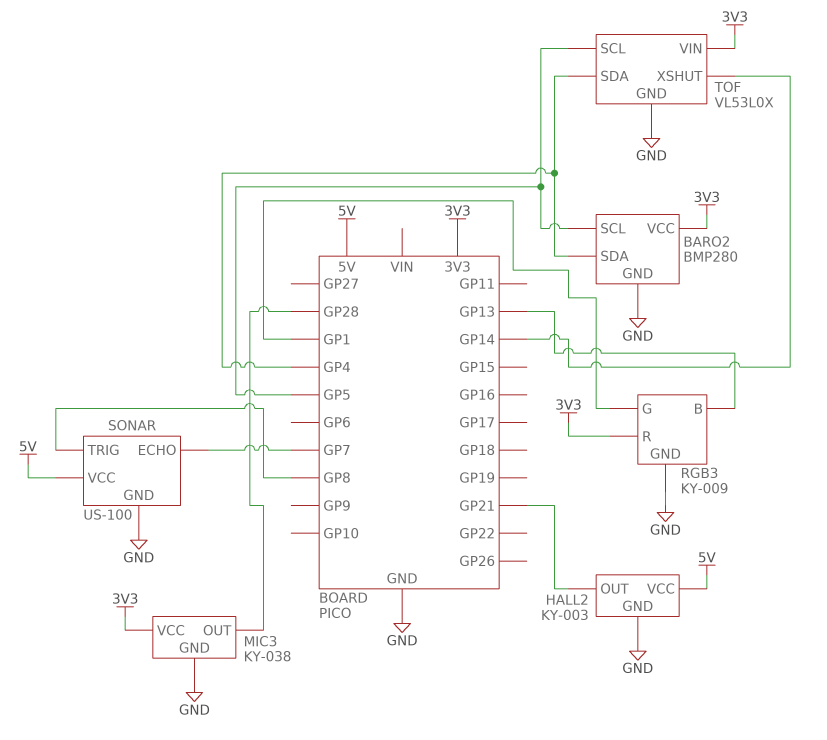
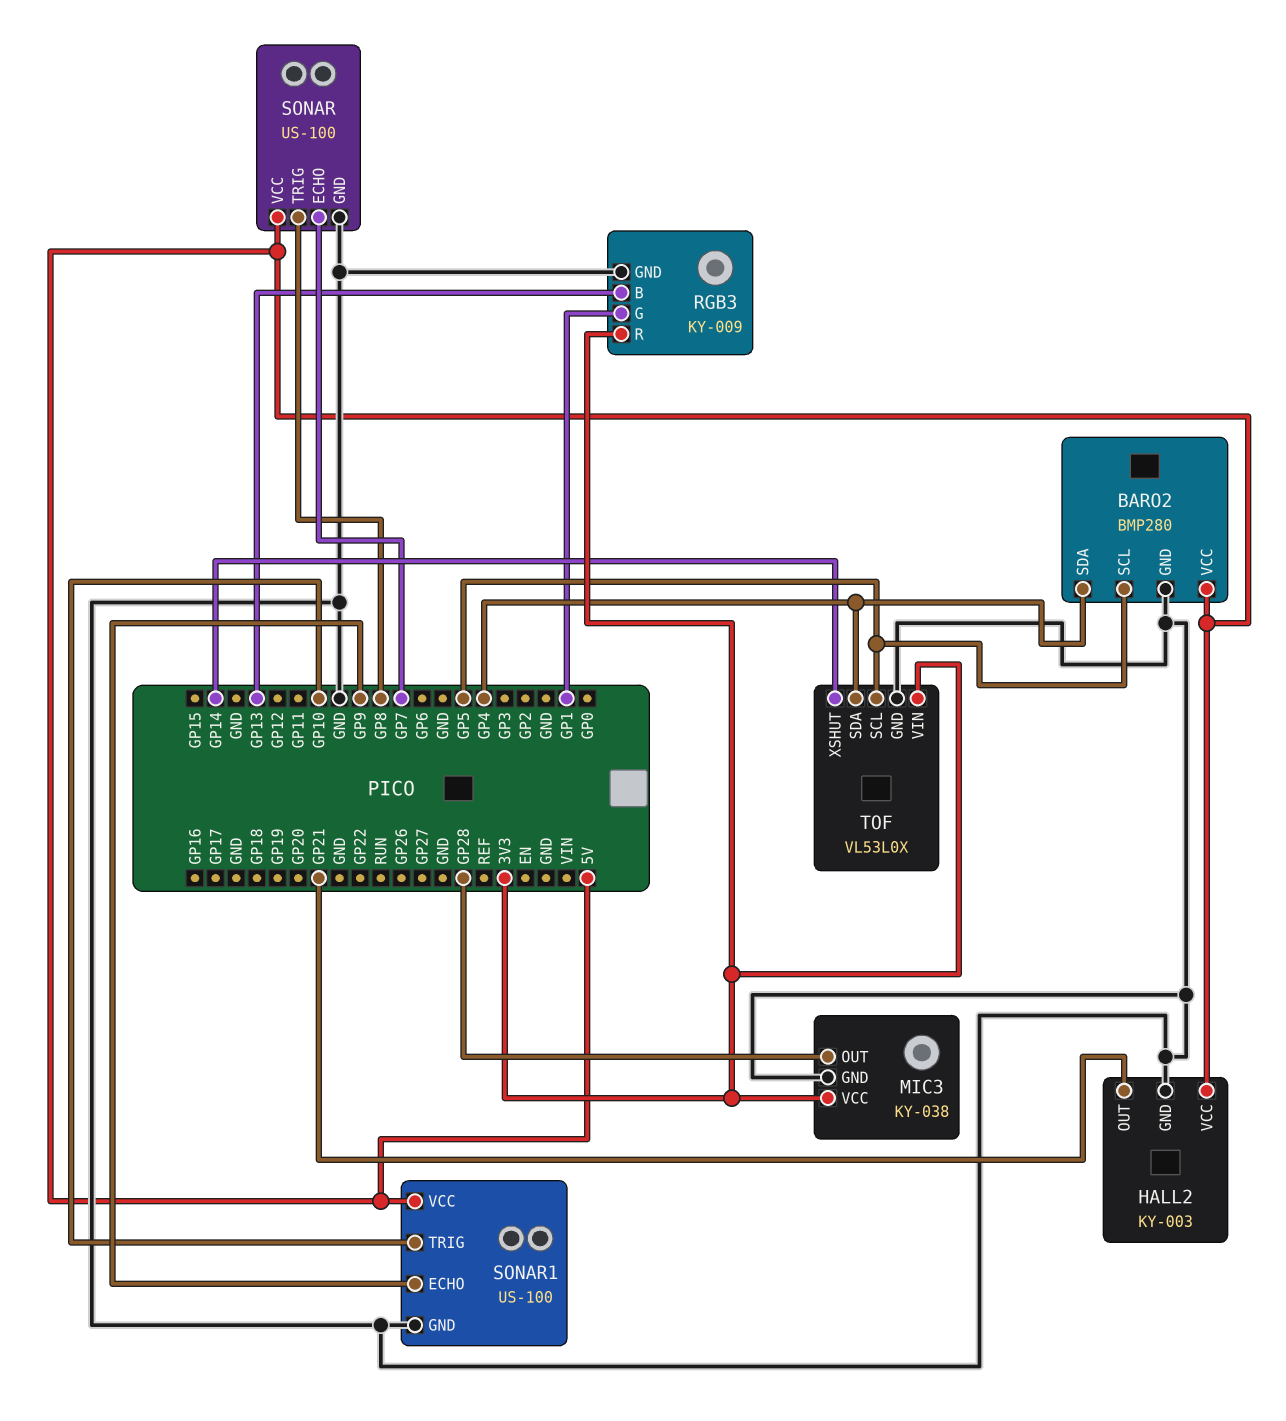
BARO2 pin VCC: 3V3 -> 5V
SONAR1: none -> US-100
SONAR1 pin ECHO: none -> GP9
SONAR1 pin GND: none -> GND
SONAR1 pin TRIG: none -> GP10
SONAR1 pin VCC: none -> 5V

